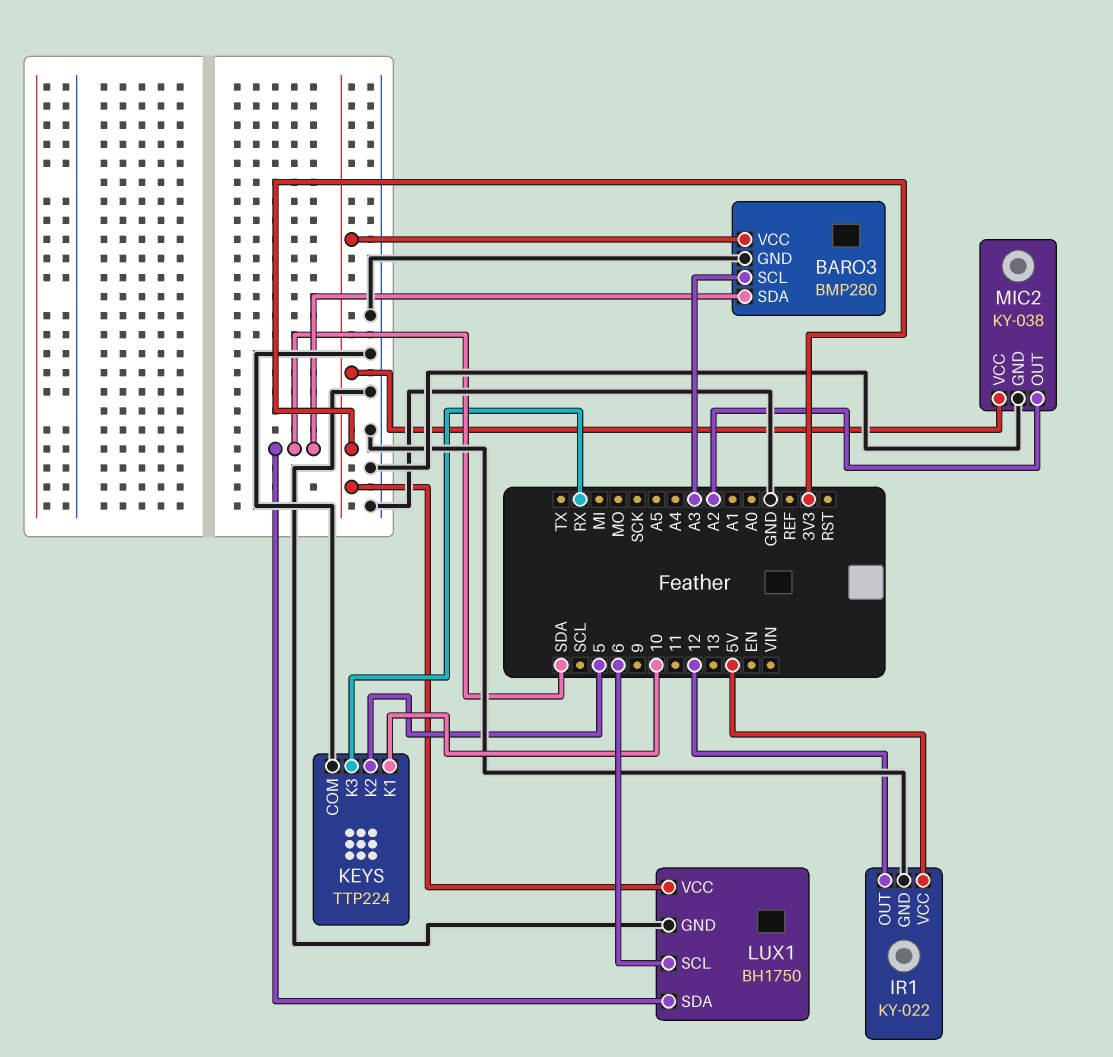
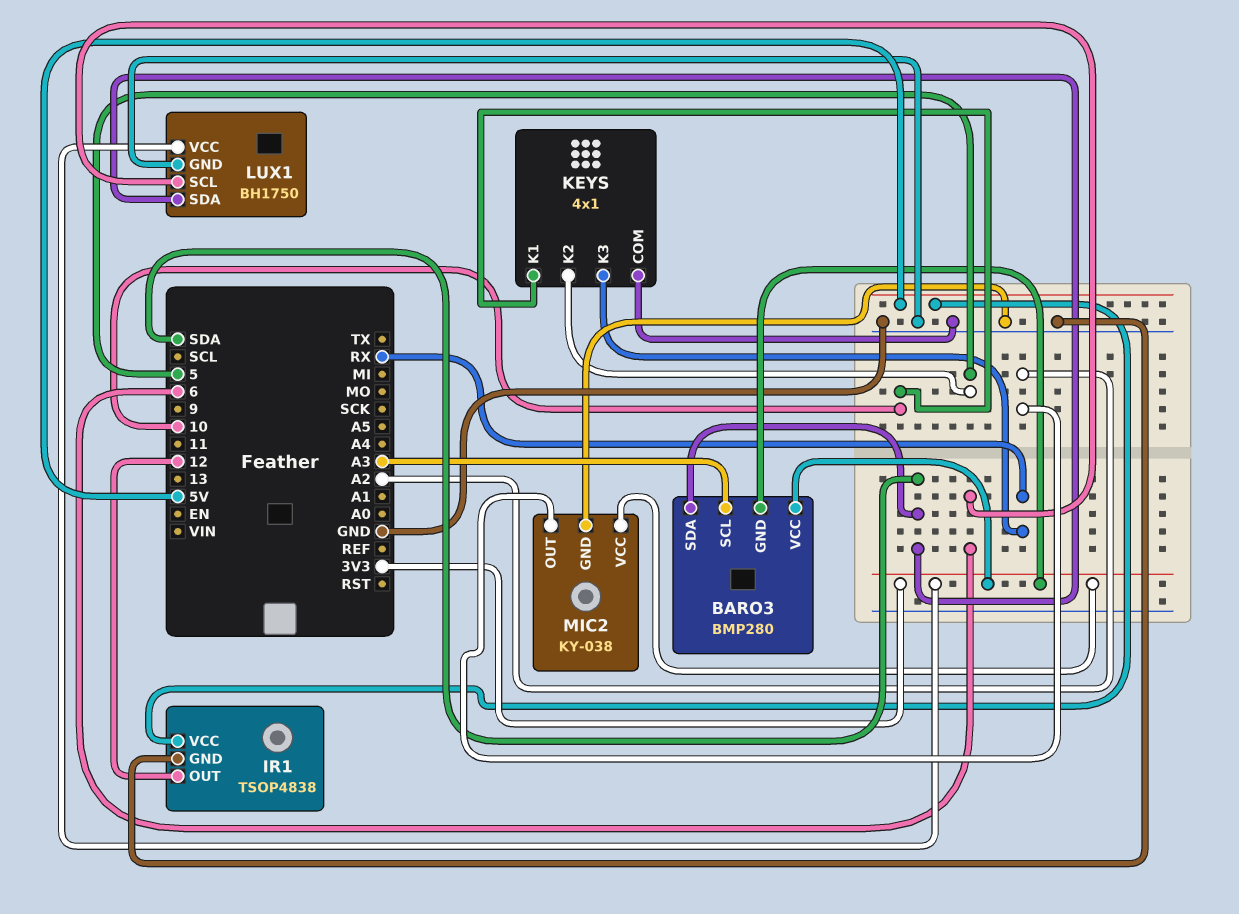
BARO3 pin GND: GND -> 3V3
IR1: KY-022 -> TSOP4838
KEYS: TTP224 -> 4x1

